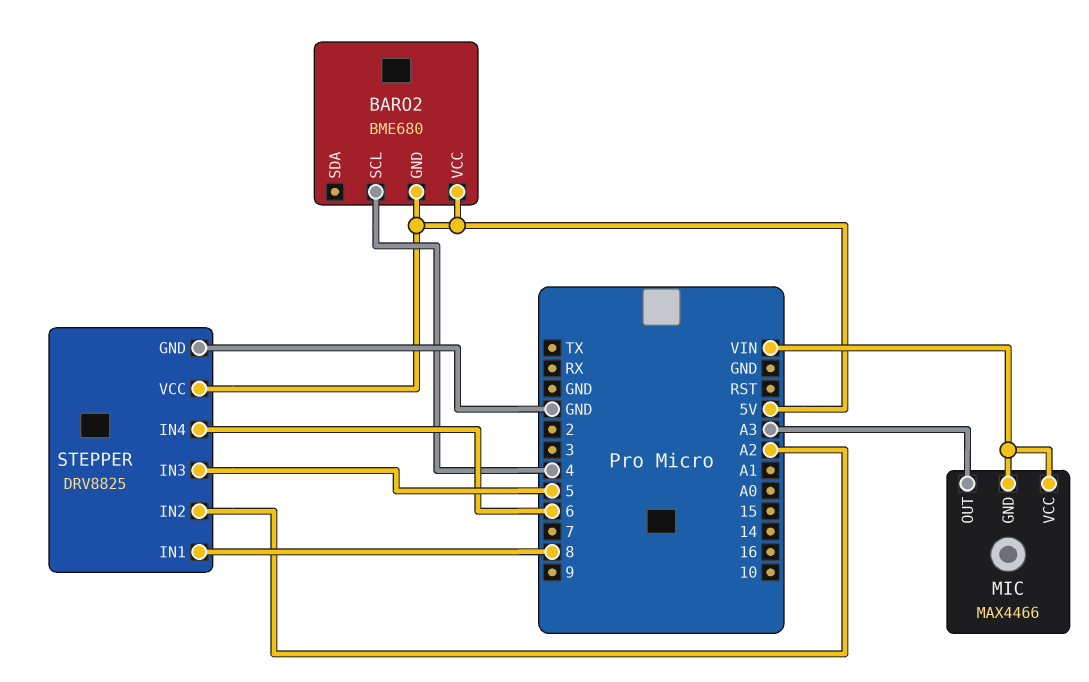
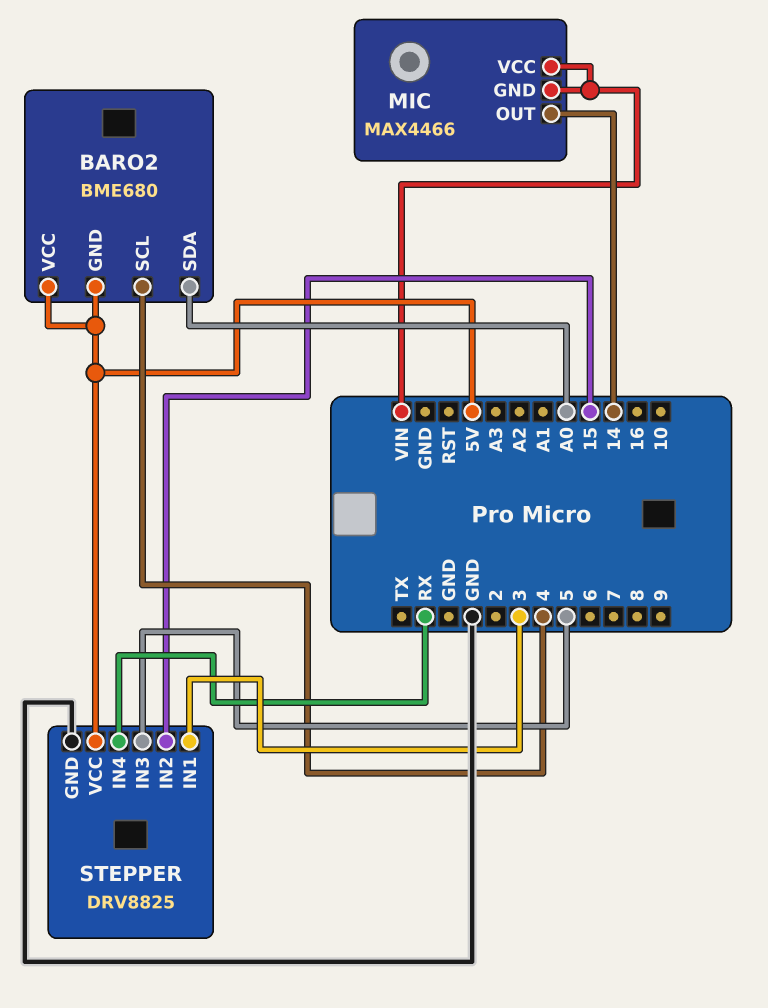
BARO2 pin SDA: none -> A0
MIC pin OUT: A3 -> 14
STEPPER pin IN1: 8 -> 3
STEPPER pin IN2: A2 -> 15
STEPPER pin IN4: 6 -> RX

